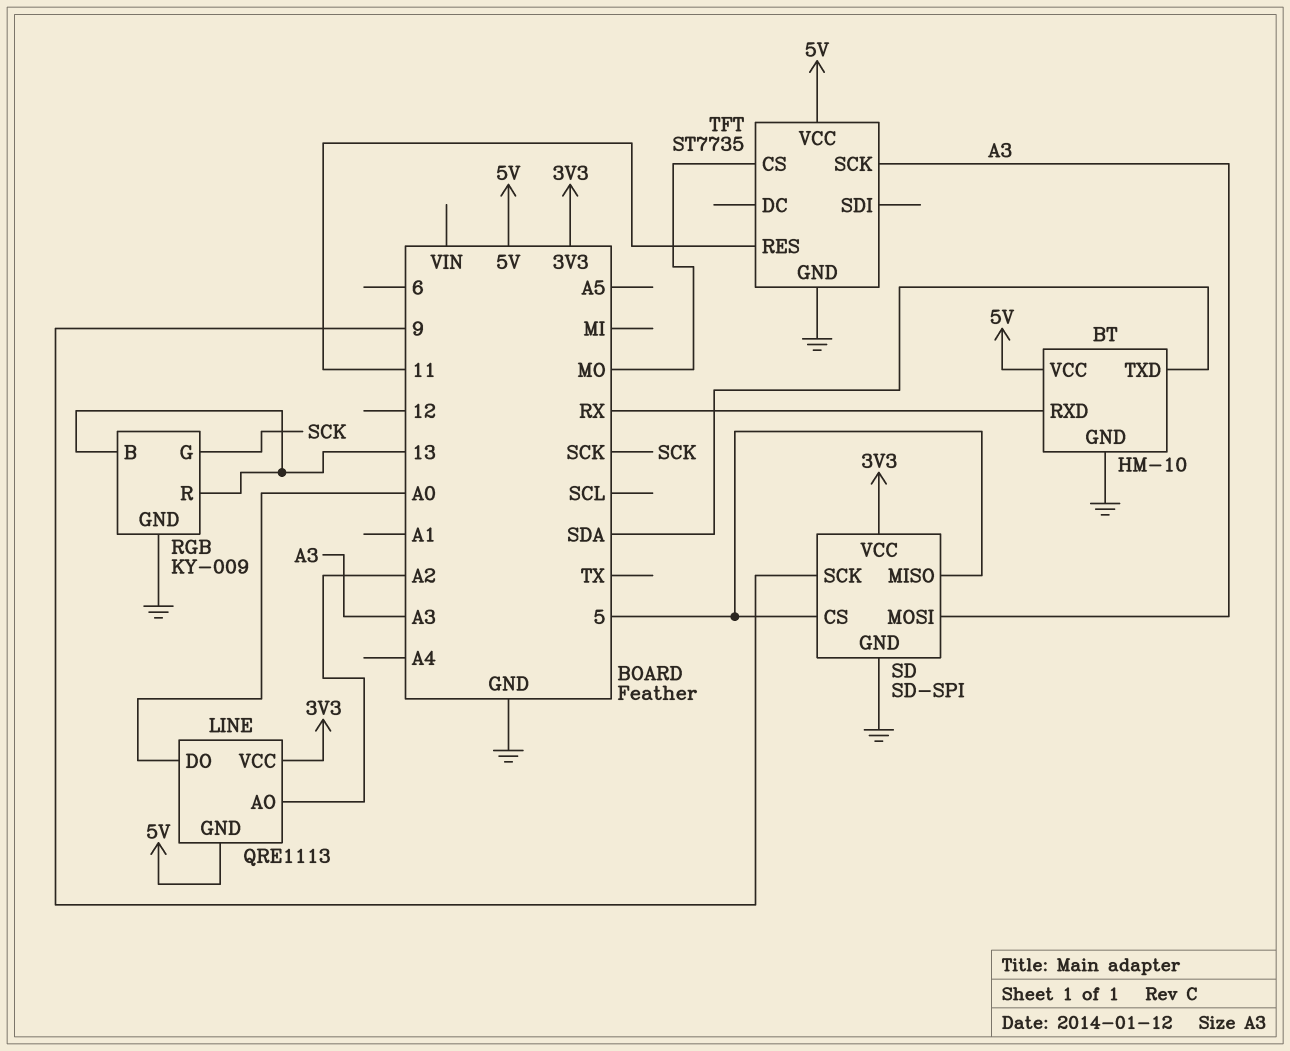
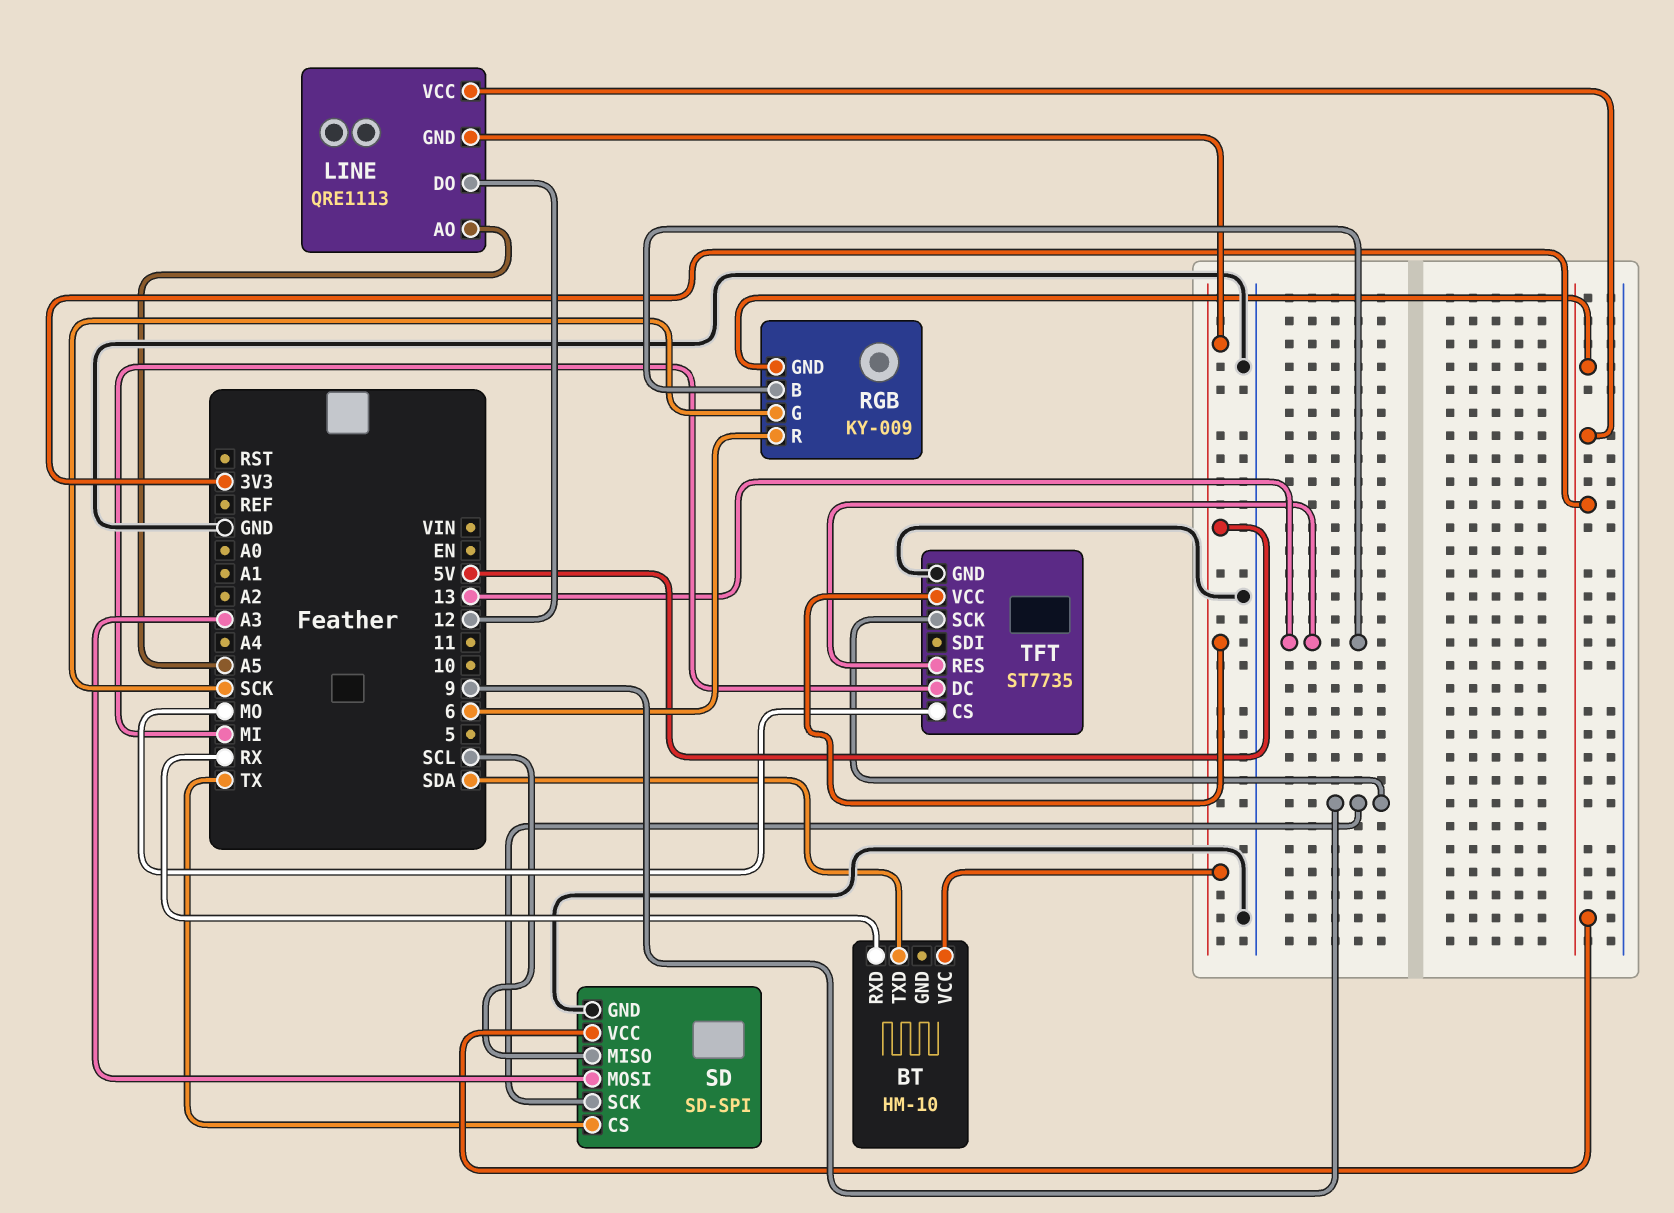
BT pin GND: GND -> none
LINE pin AO: A2 -> A5
LINE pin DO: A0 -> 12
RGB pin GND: GND -> 3V3
RGB pin R: 13 -> 6
SD pin CS: 5 -> TX
SD pin MISO: 5 -> SCL
TFT pin DC: none -> MI
TFT pin RES: 11 -> 13
TFT pin SCK: A3 -> 9

